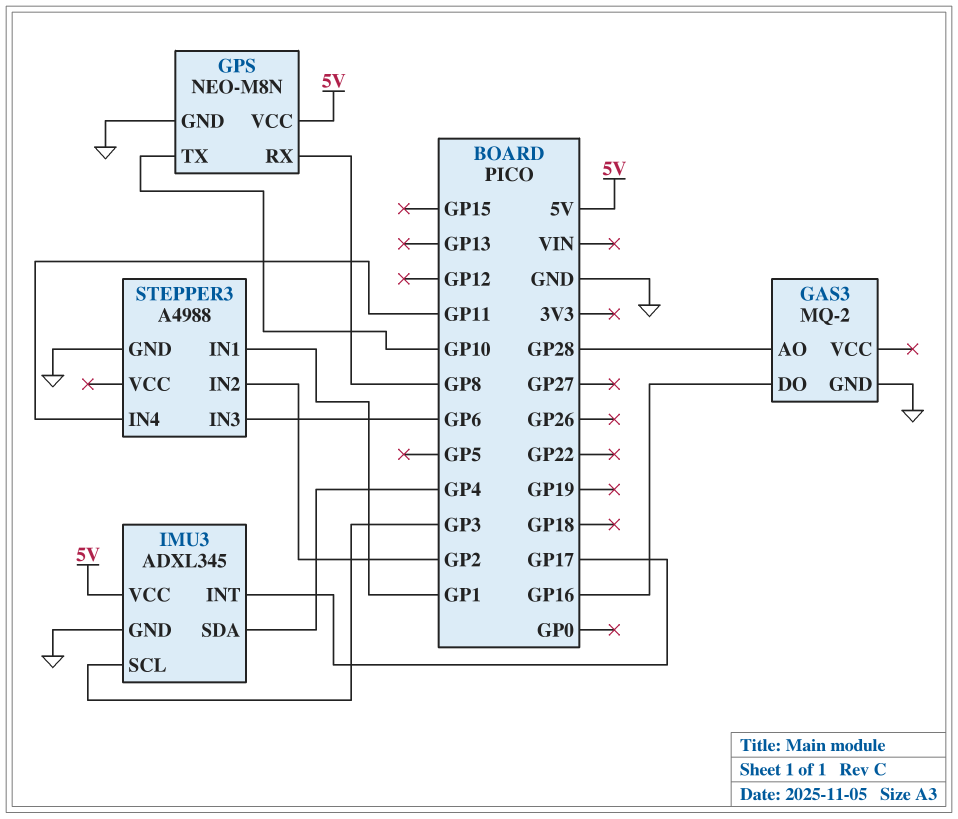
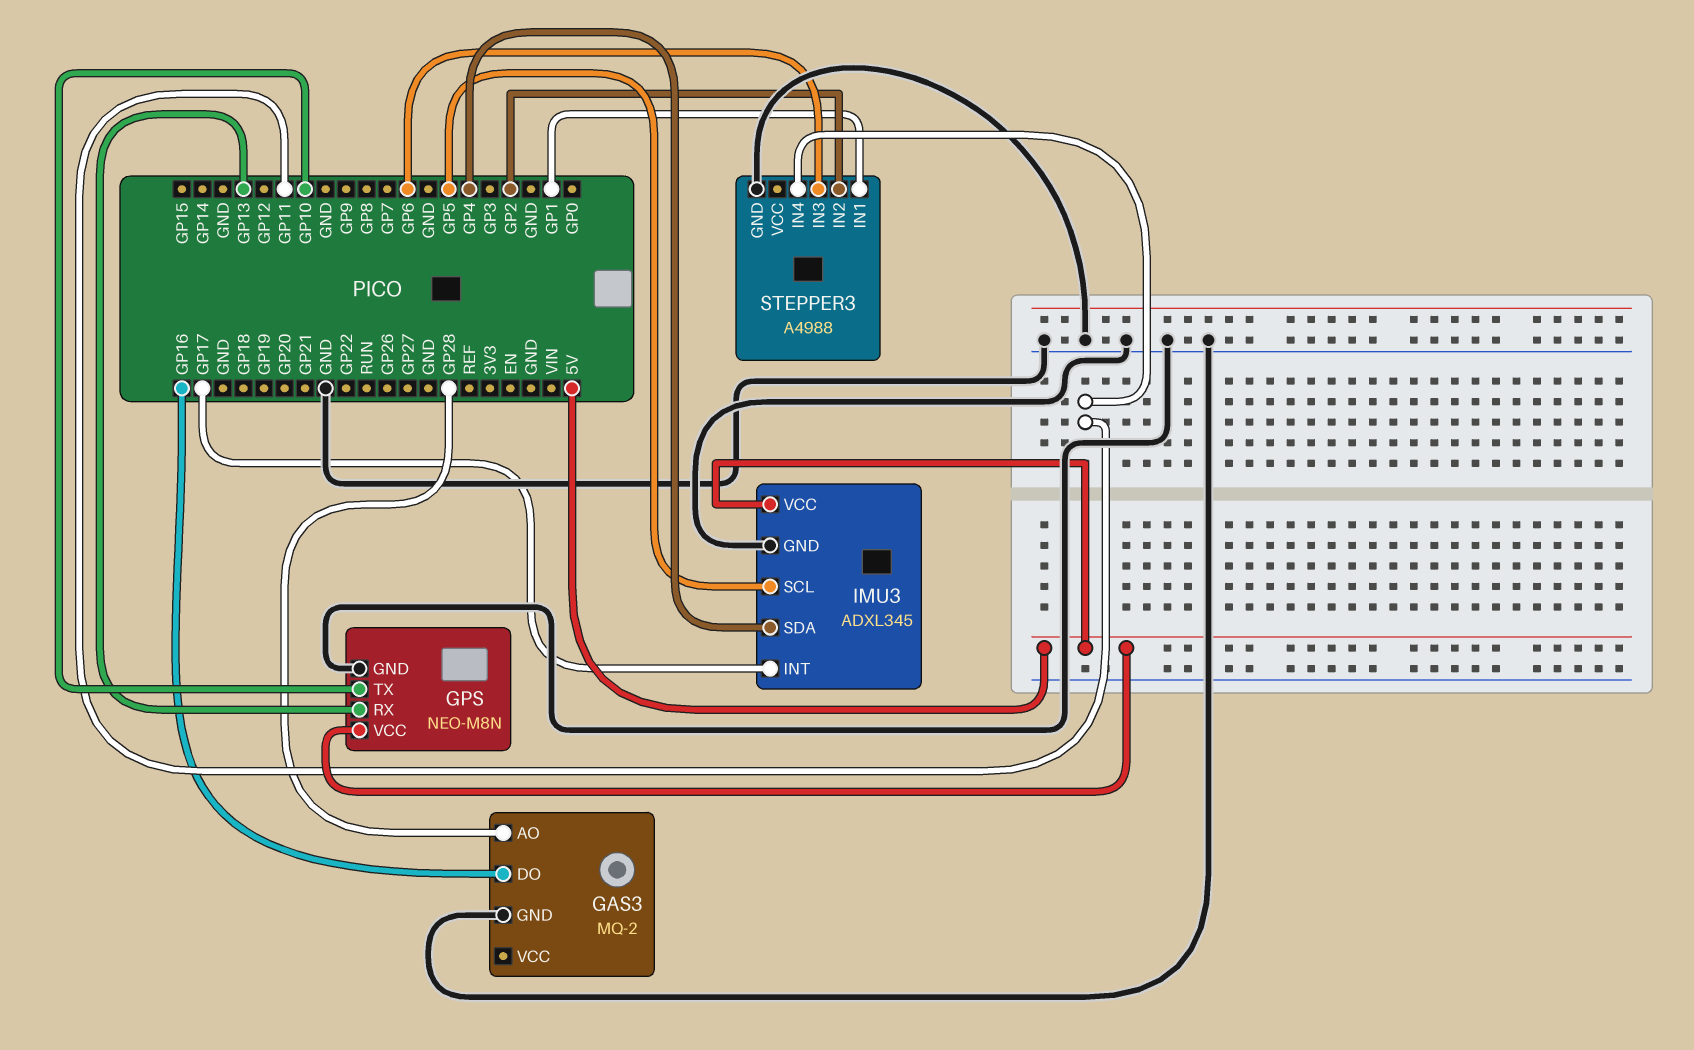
GPS pin RX: GP8 -> GP13
IMU3 pin SCL: GP3 -> GP5

